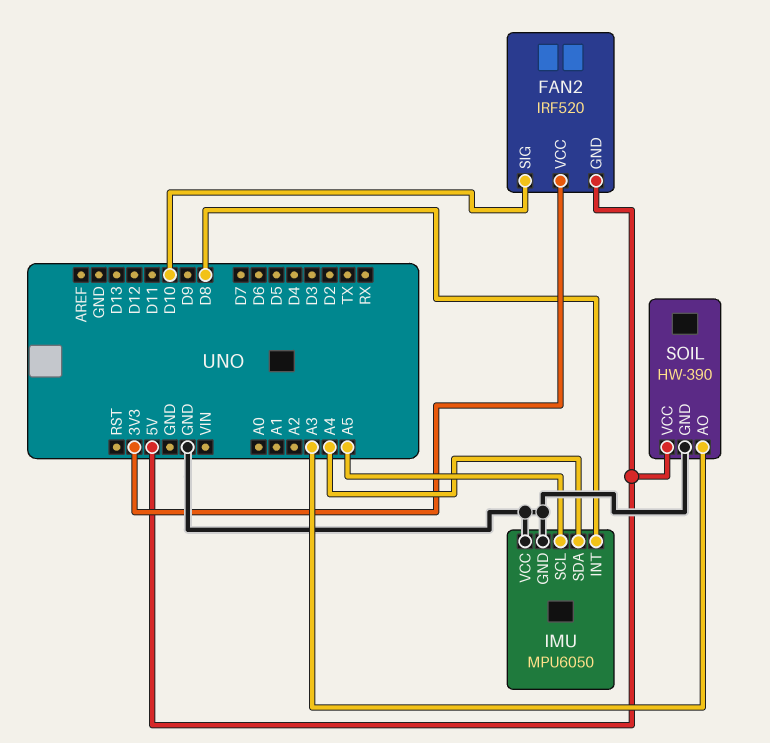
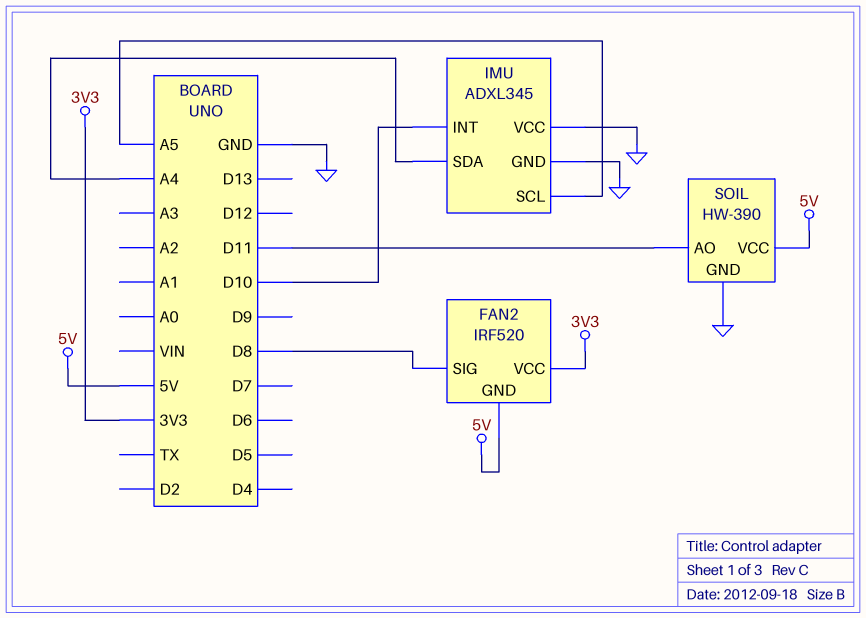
FAN2 pin SIG: D10 -> D8
IMU: MPU6050 -> ADXL345
IMU pin INT: D8 -> D10
SOIL pin AO: A3 -> D11

